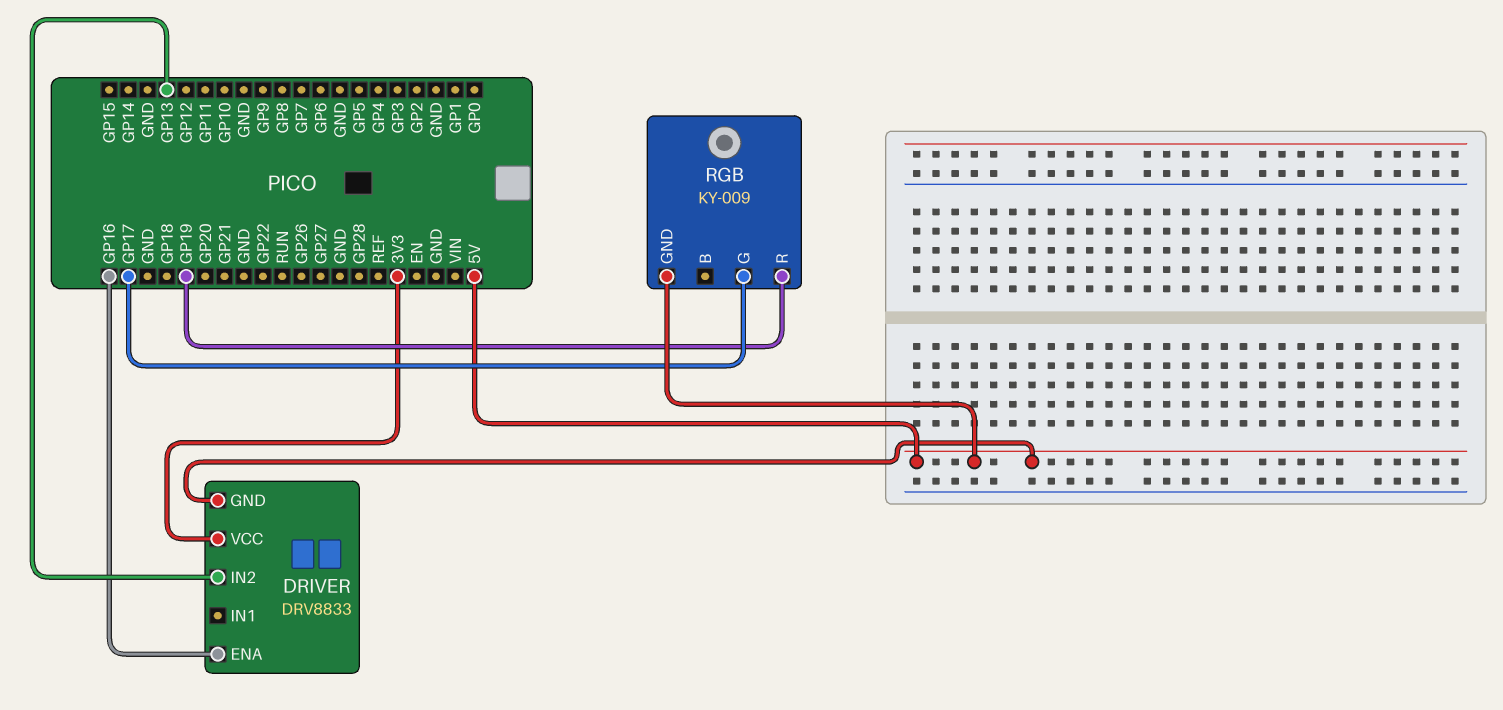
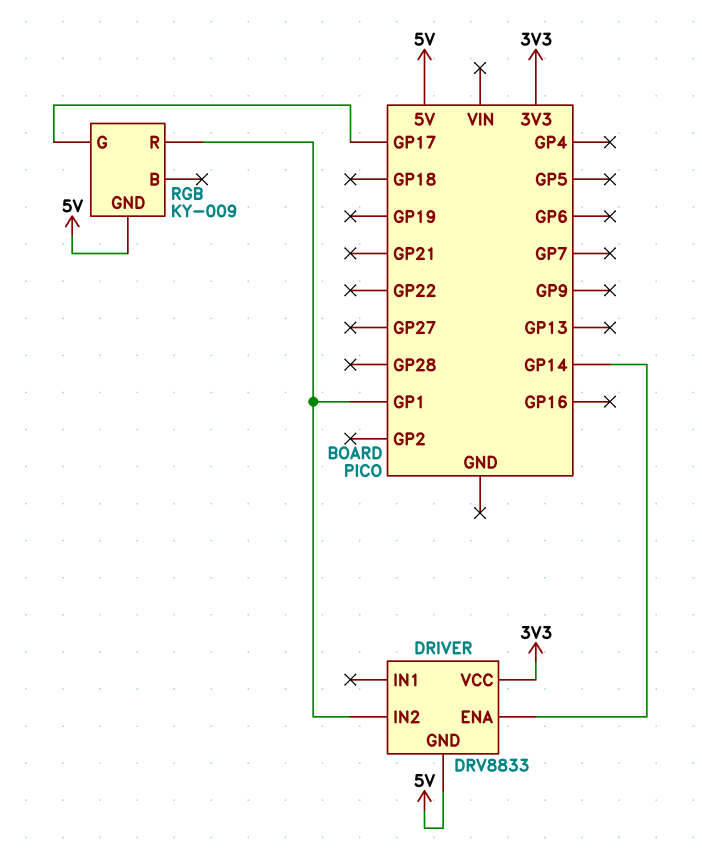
DRIVER pin ENA: GP16 -> GP14
DRIVER pin IN2: GP13 -> GP1
RGB pin R: GP19 -> GP1

